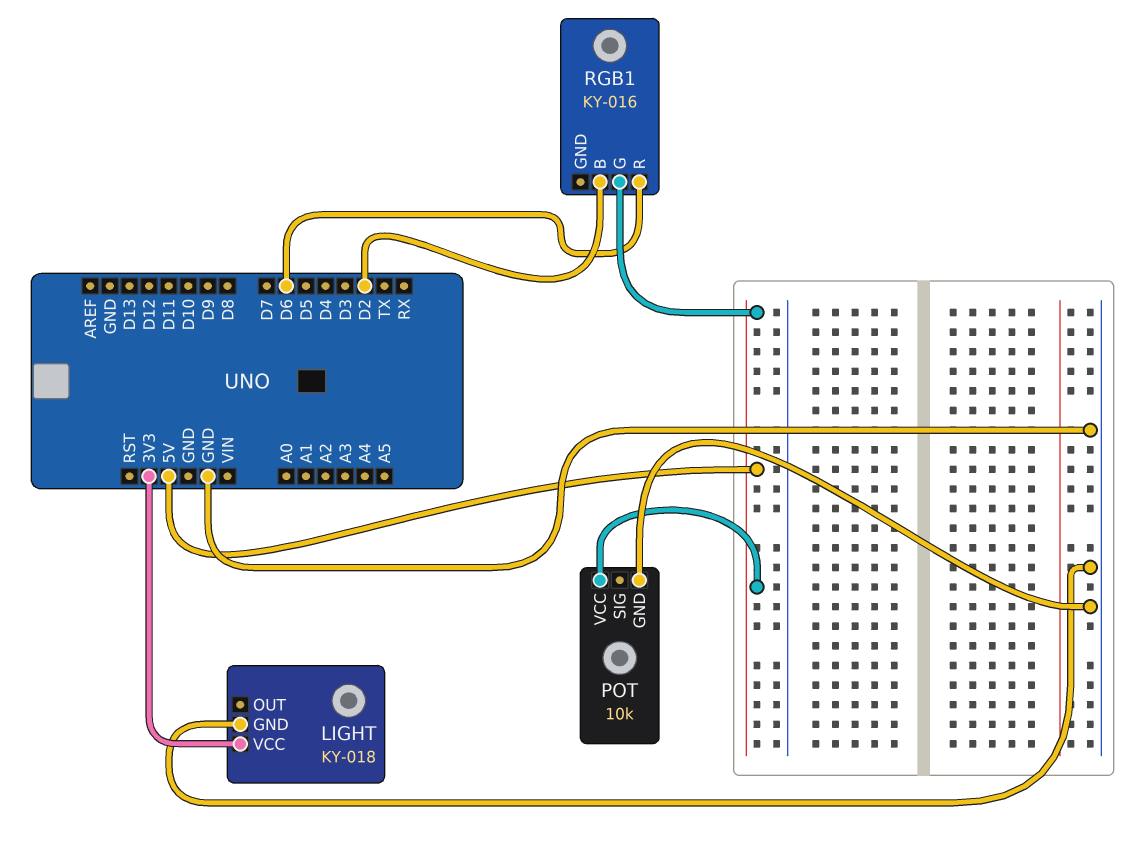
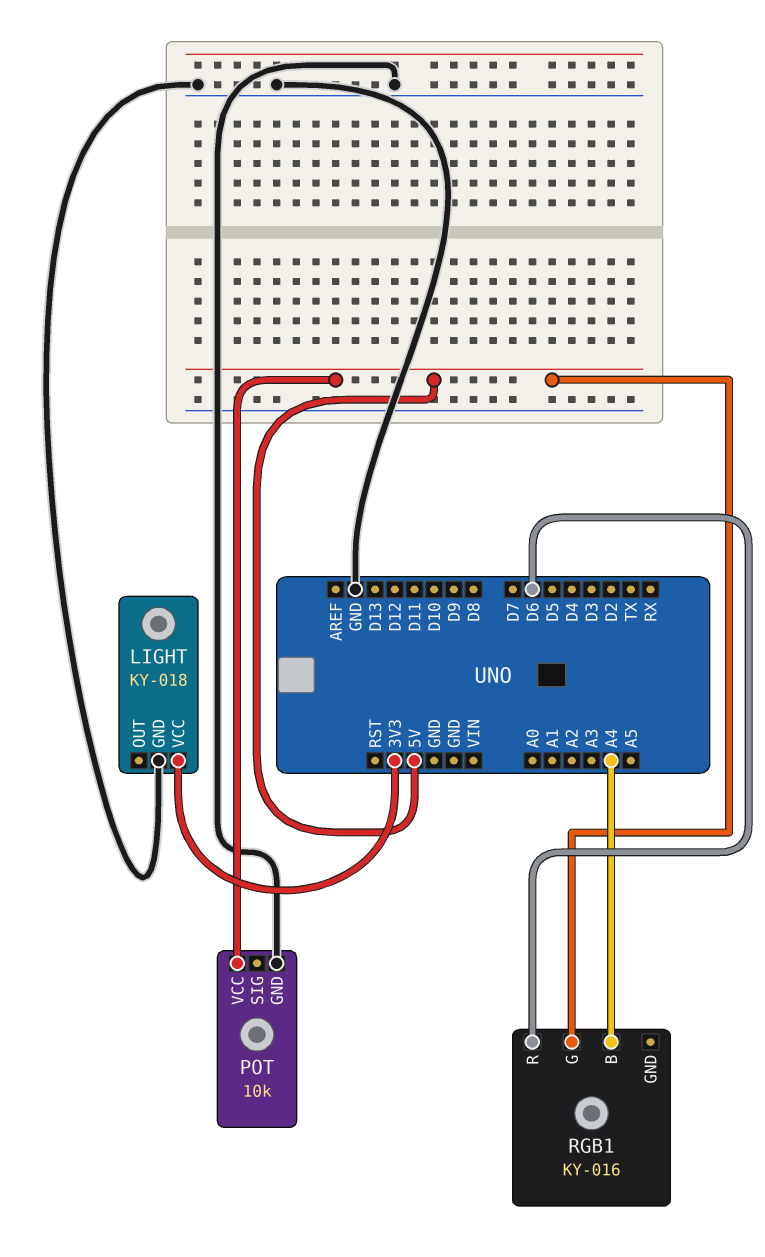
RGB1 pin B: D2 -> A4

